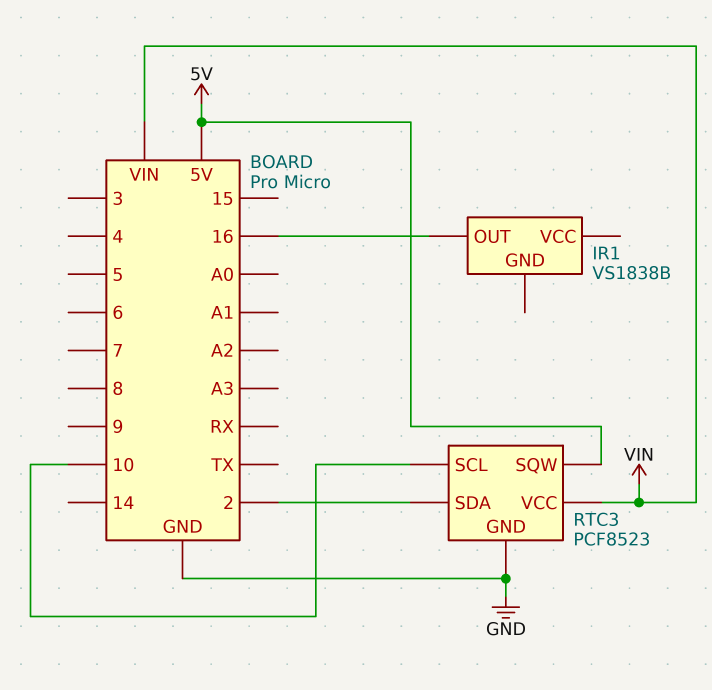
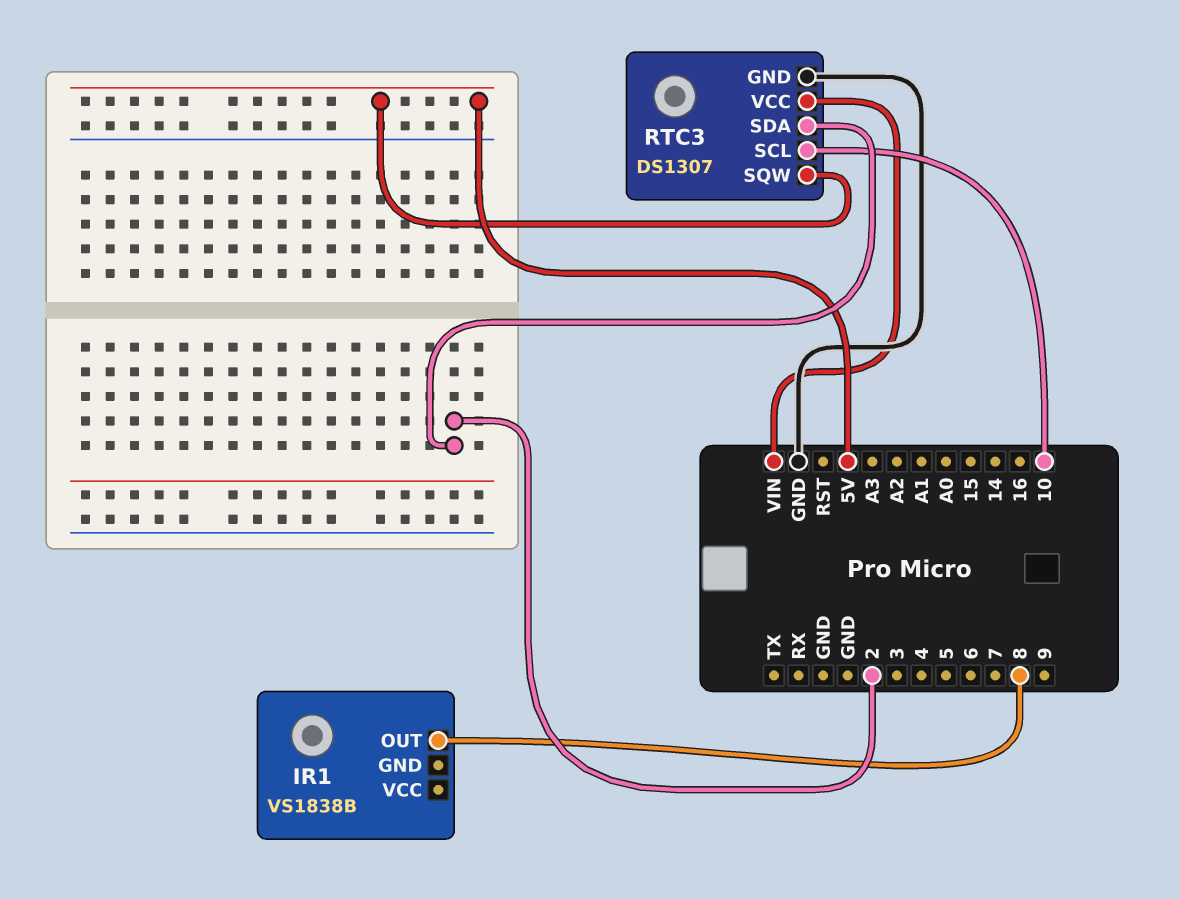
IR1 pin OUT: 16 -> 8
RTC3: PCF8523 -> DS1307

